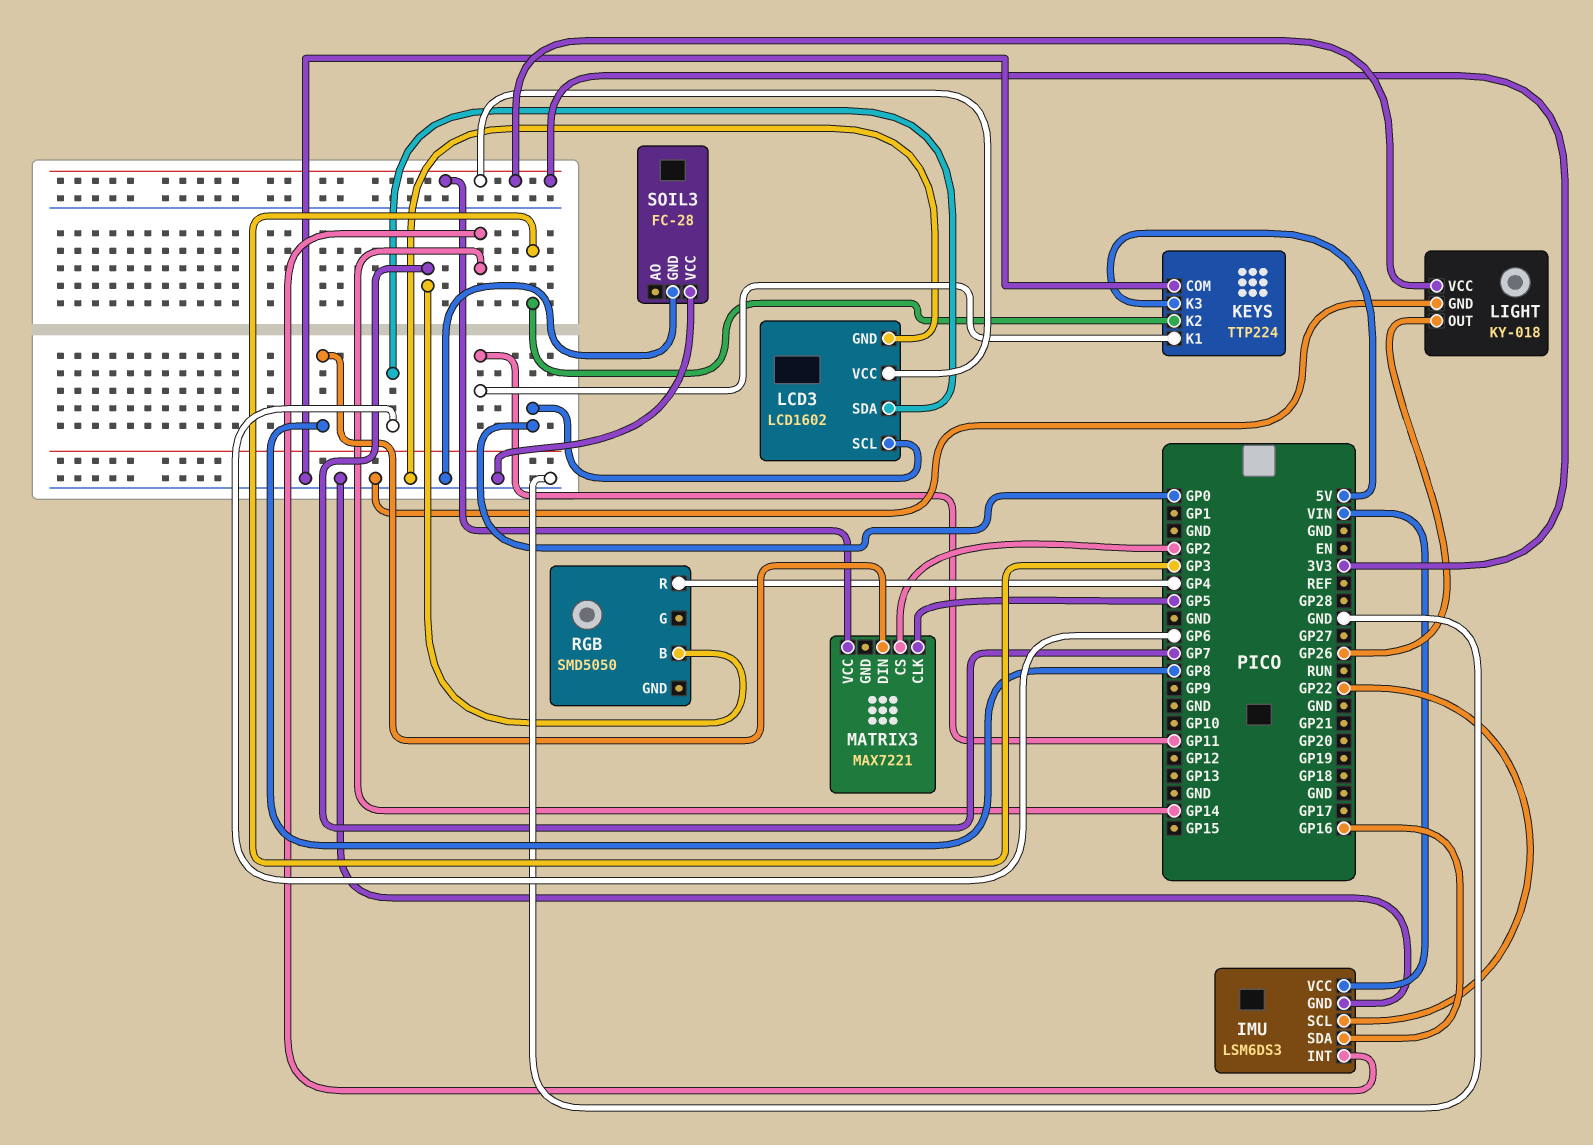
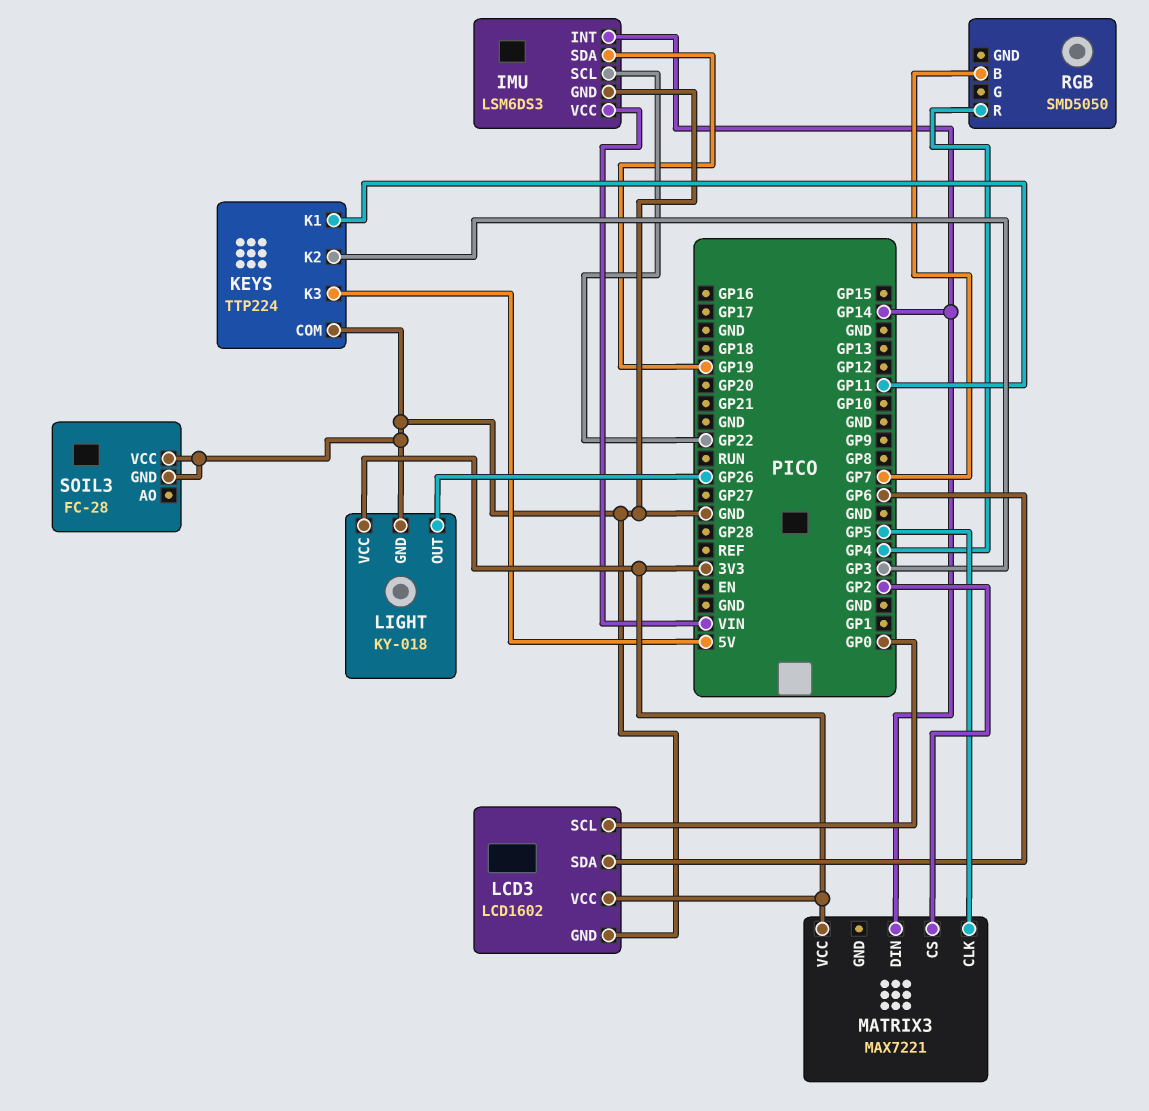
IMU pin SDA: GP16 -> GP19
MATRIX3 pin DIN: GP8 -> GP14

